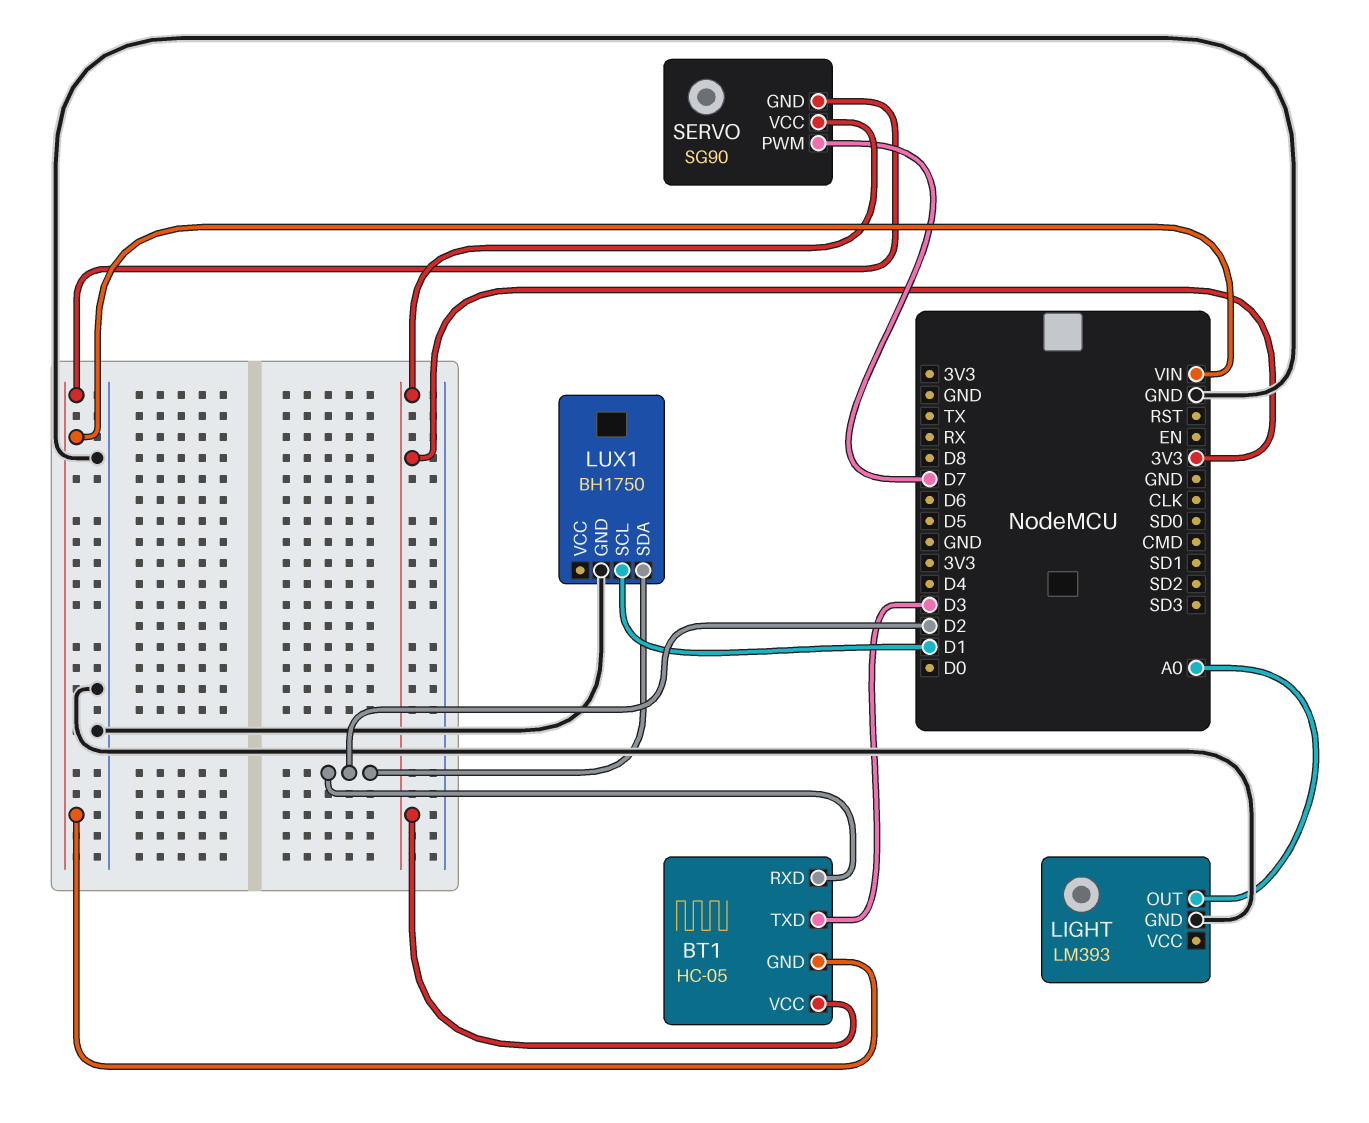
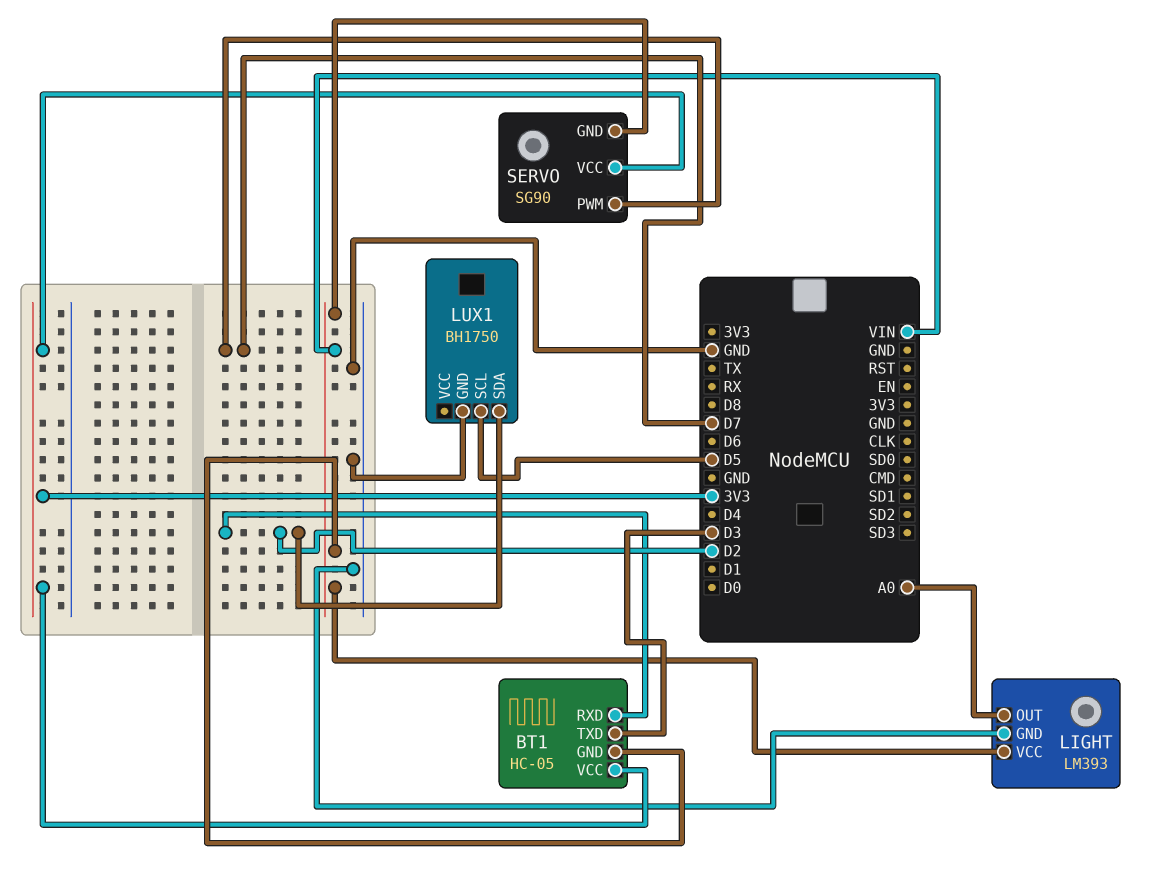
LIGHT pin VCC: none -> VIN
LUX1 pin SCL: D1 -> D5

